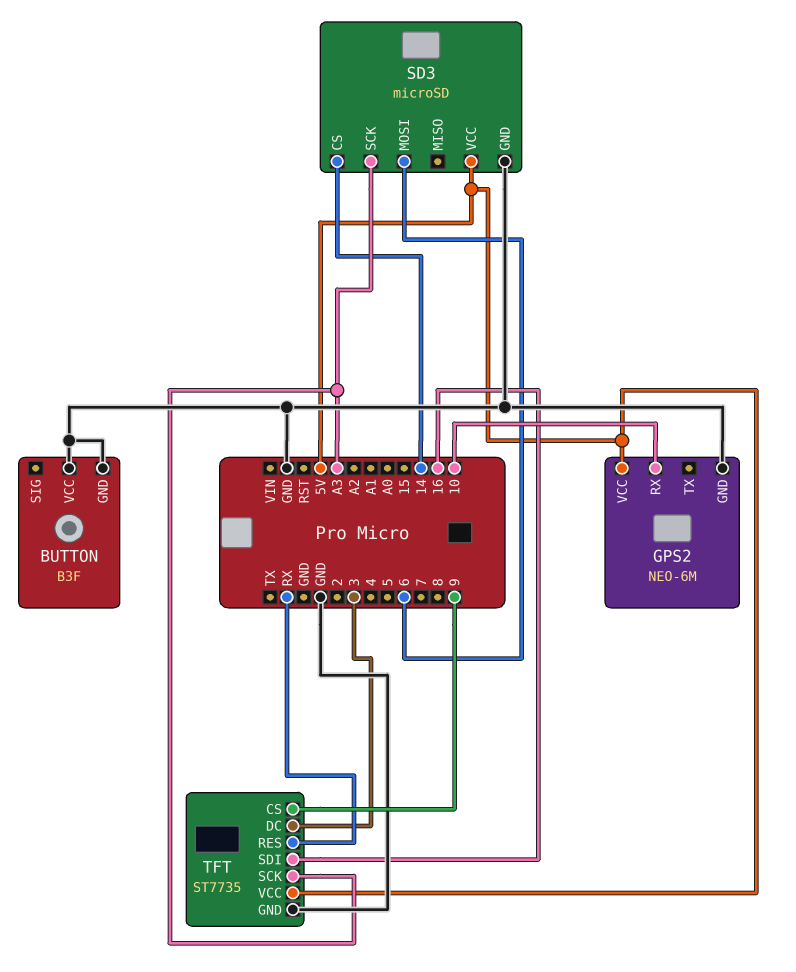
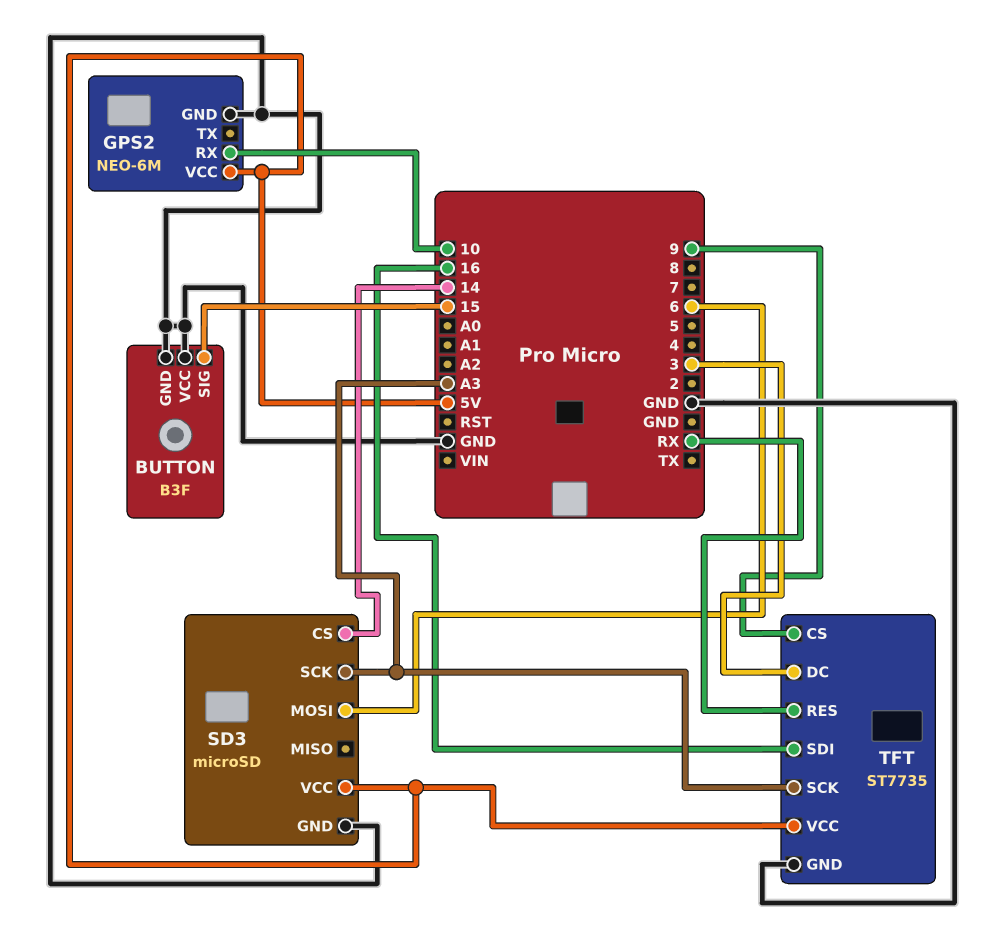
BUTTON pin SIG: none -> 15

